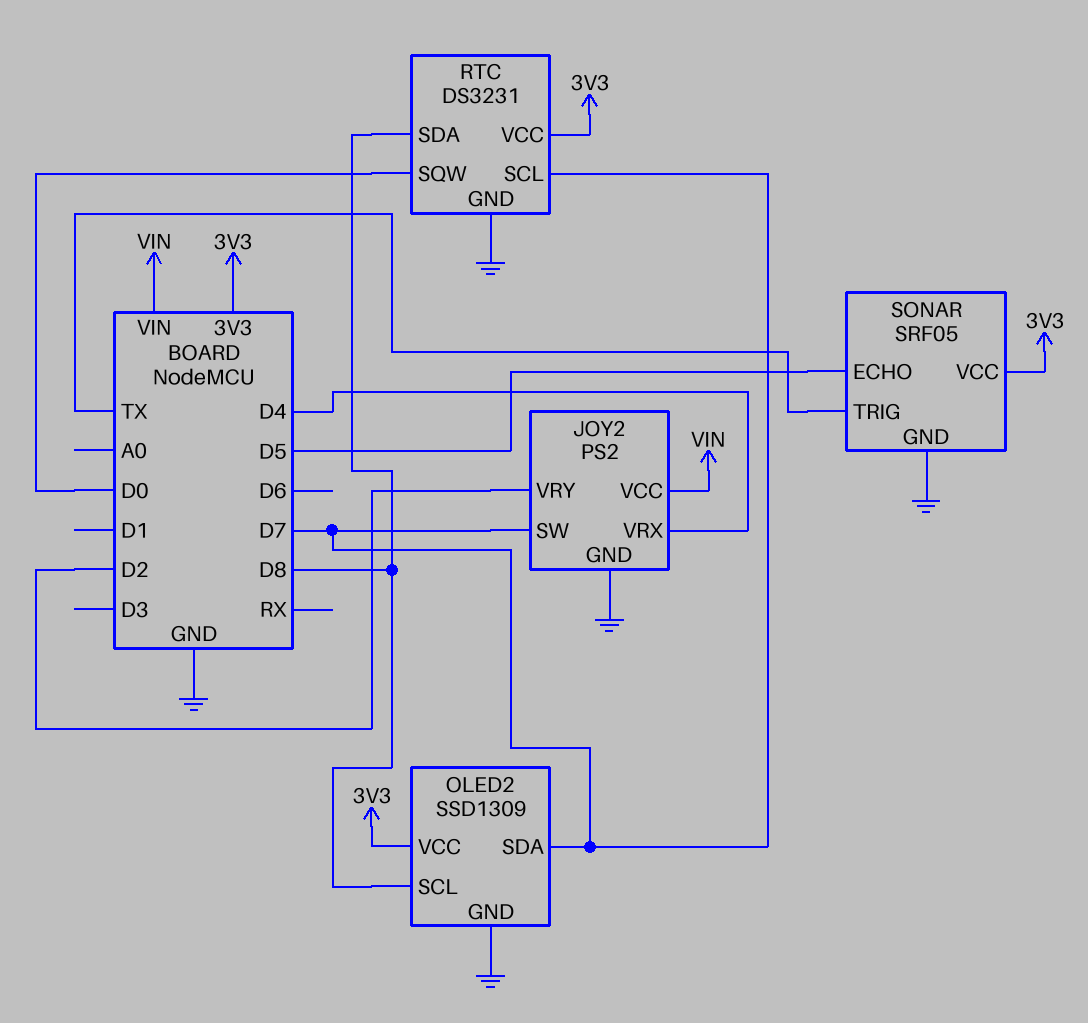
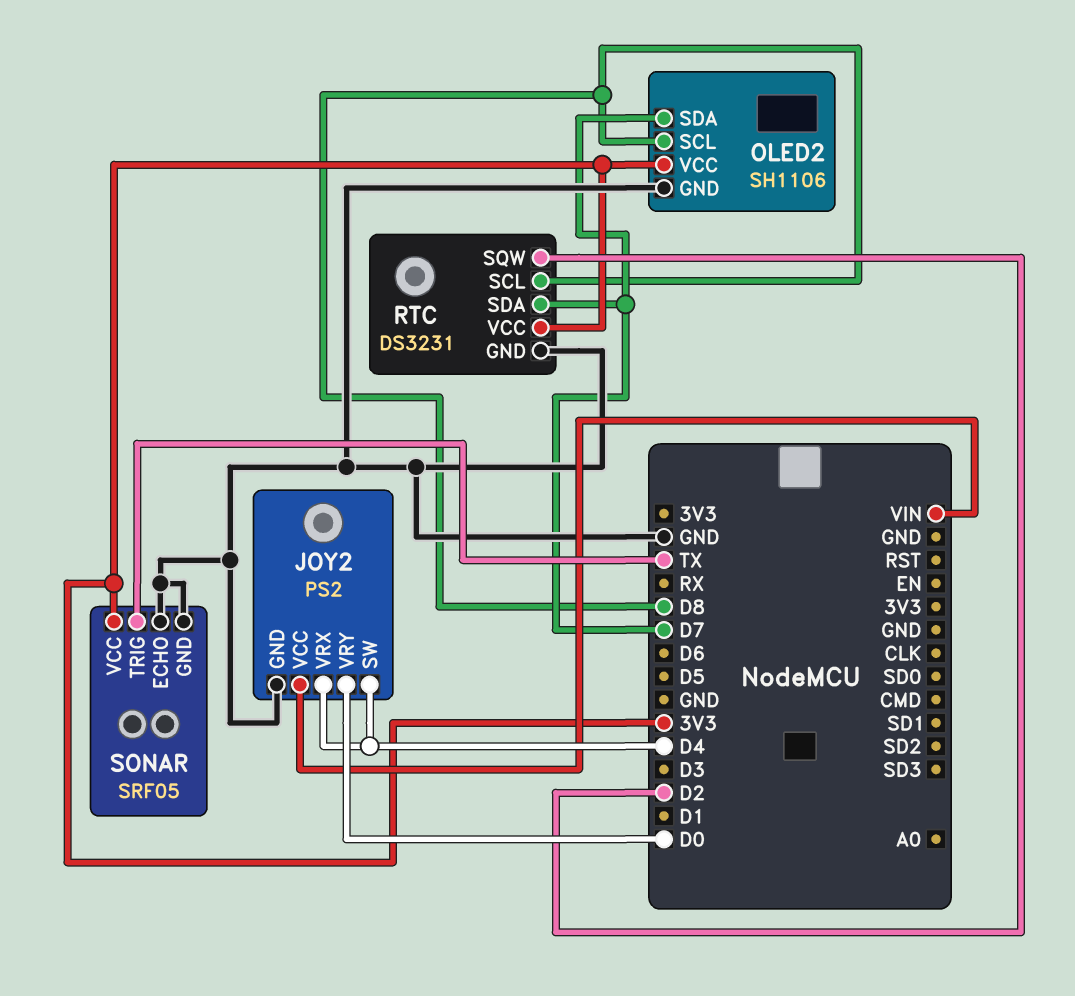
JOY2 pin SW: D7 -> D4
JOY2 pin VRY: D2 -> D0
OLED2: SSD1309 -> SH1106
RTC pin SCL: D7 -> D8
RTC pin SDA: D8 -> D7
RTC pin SQW: D0 -> D2
SONAR pin ECHO: D5 -> GND

